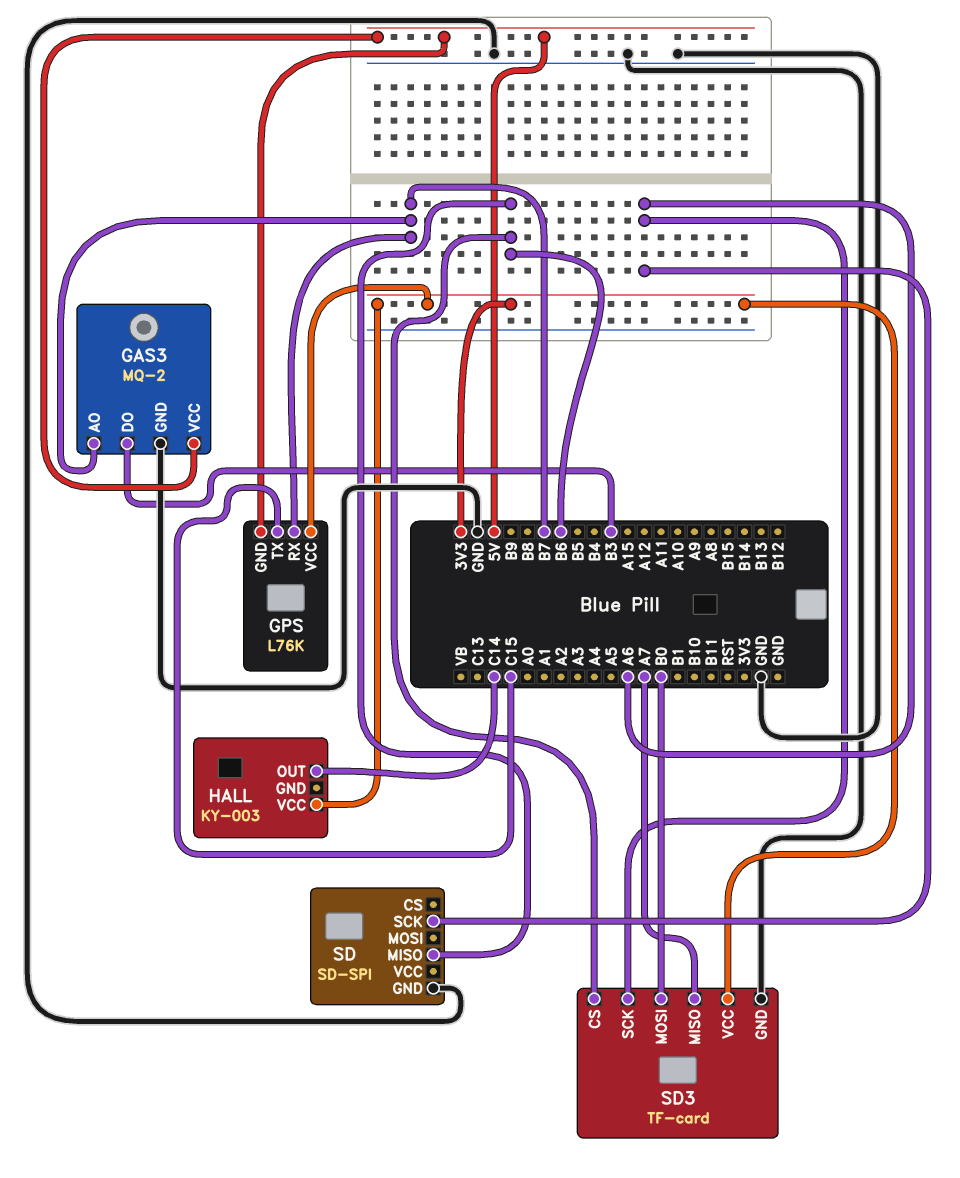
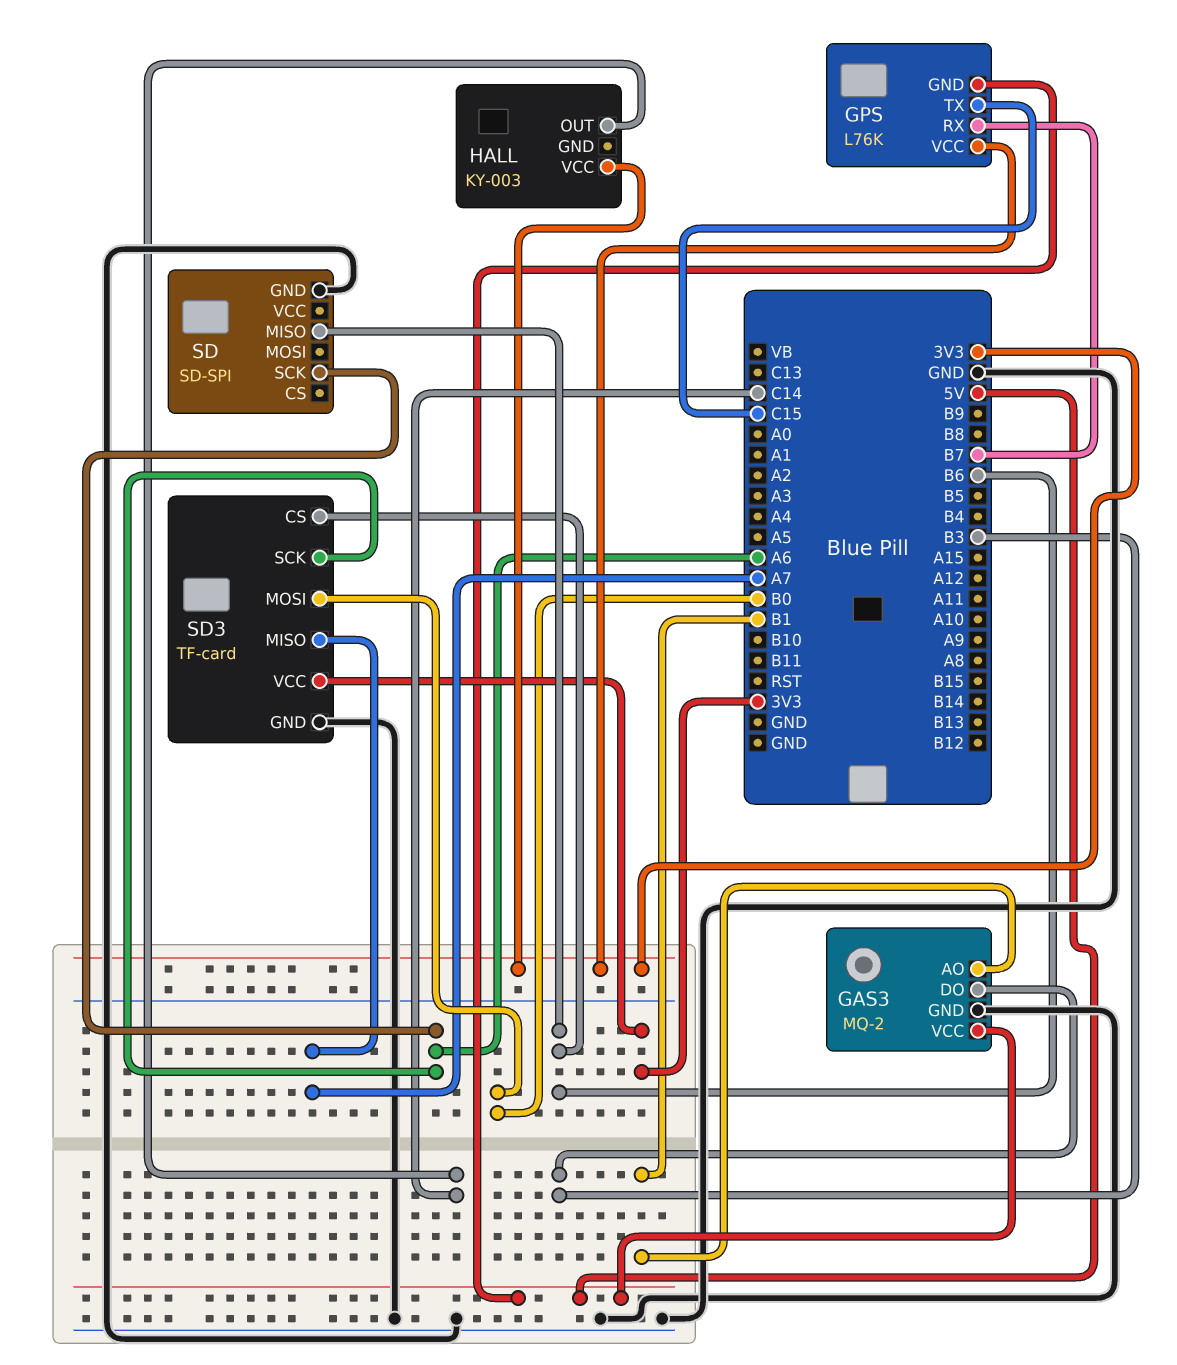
GAS3 pin AO: B7 -> B1

